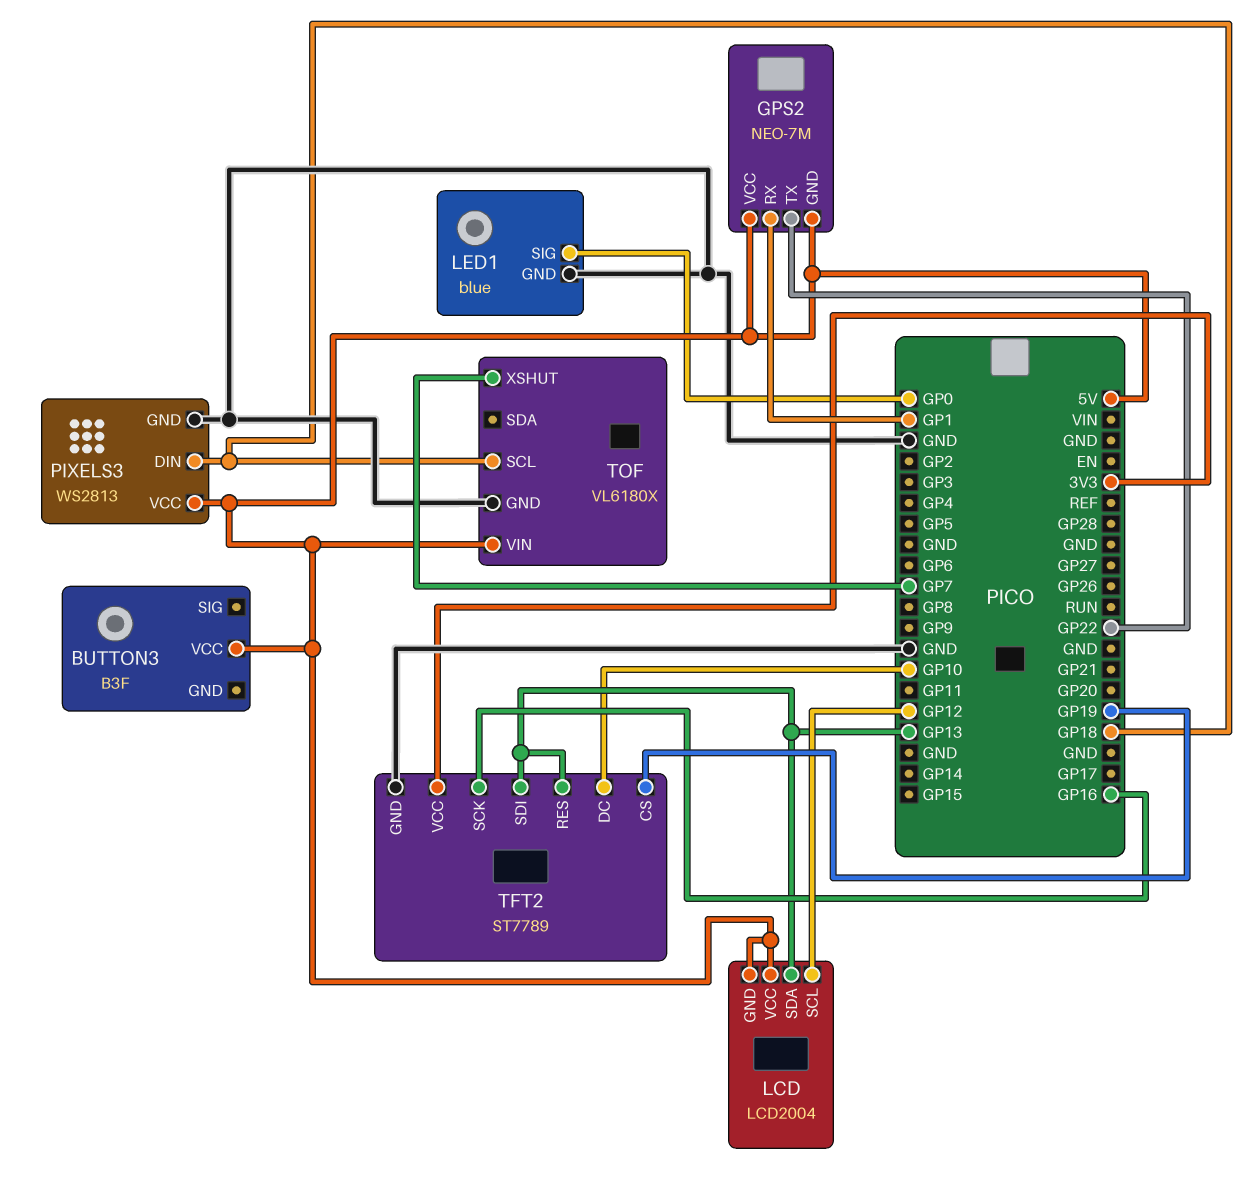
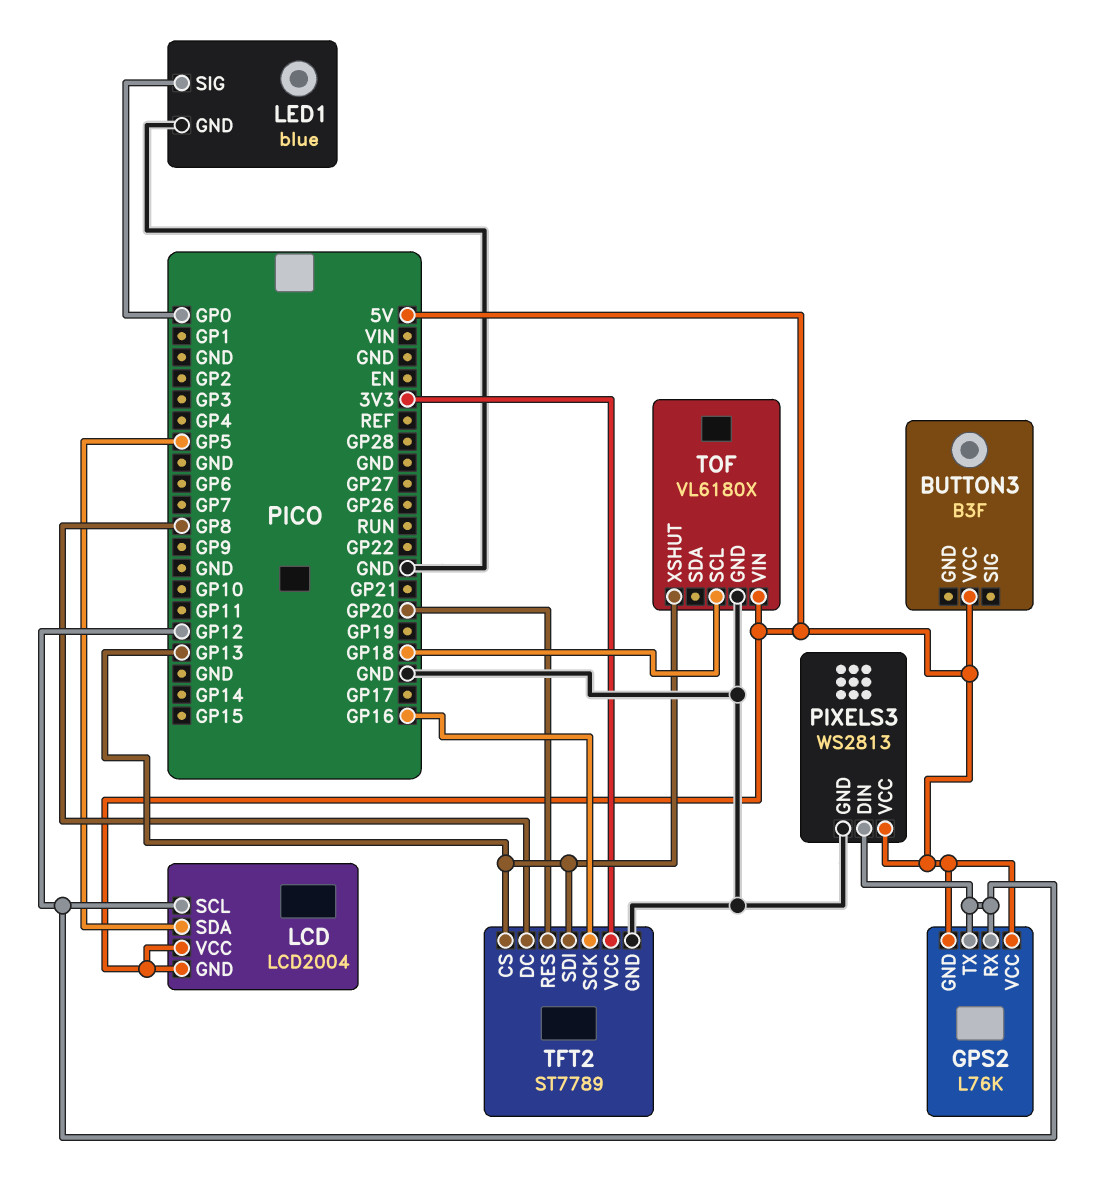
GPS2: NEO-7M -> L76K
GPS2 pin RX: GP1 -> GP12
GPS2 pin TX: GP22 -> GP12
LCD pin SDA: GP13 -> GP5
PIXELS3 pin DIN: GP18 -> GP12
TFT2 pin CS: GP19 -> GP13
TFT2 pin DC: GP10 -> GP8
TFT2 pin RES: GP13 -> GP20
TOF pin XSHUT: GP7 -> GP13

